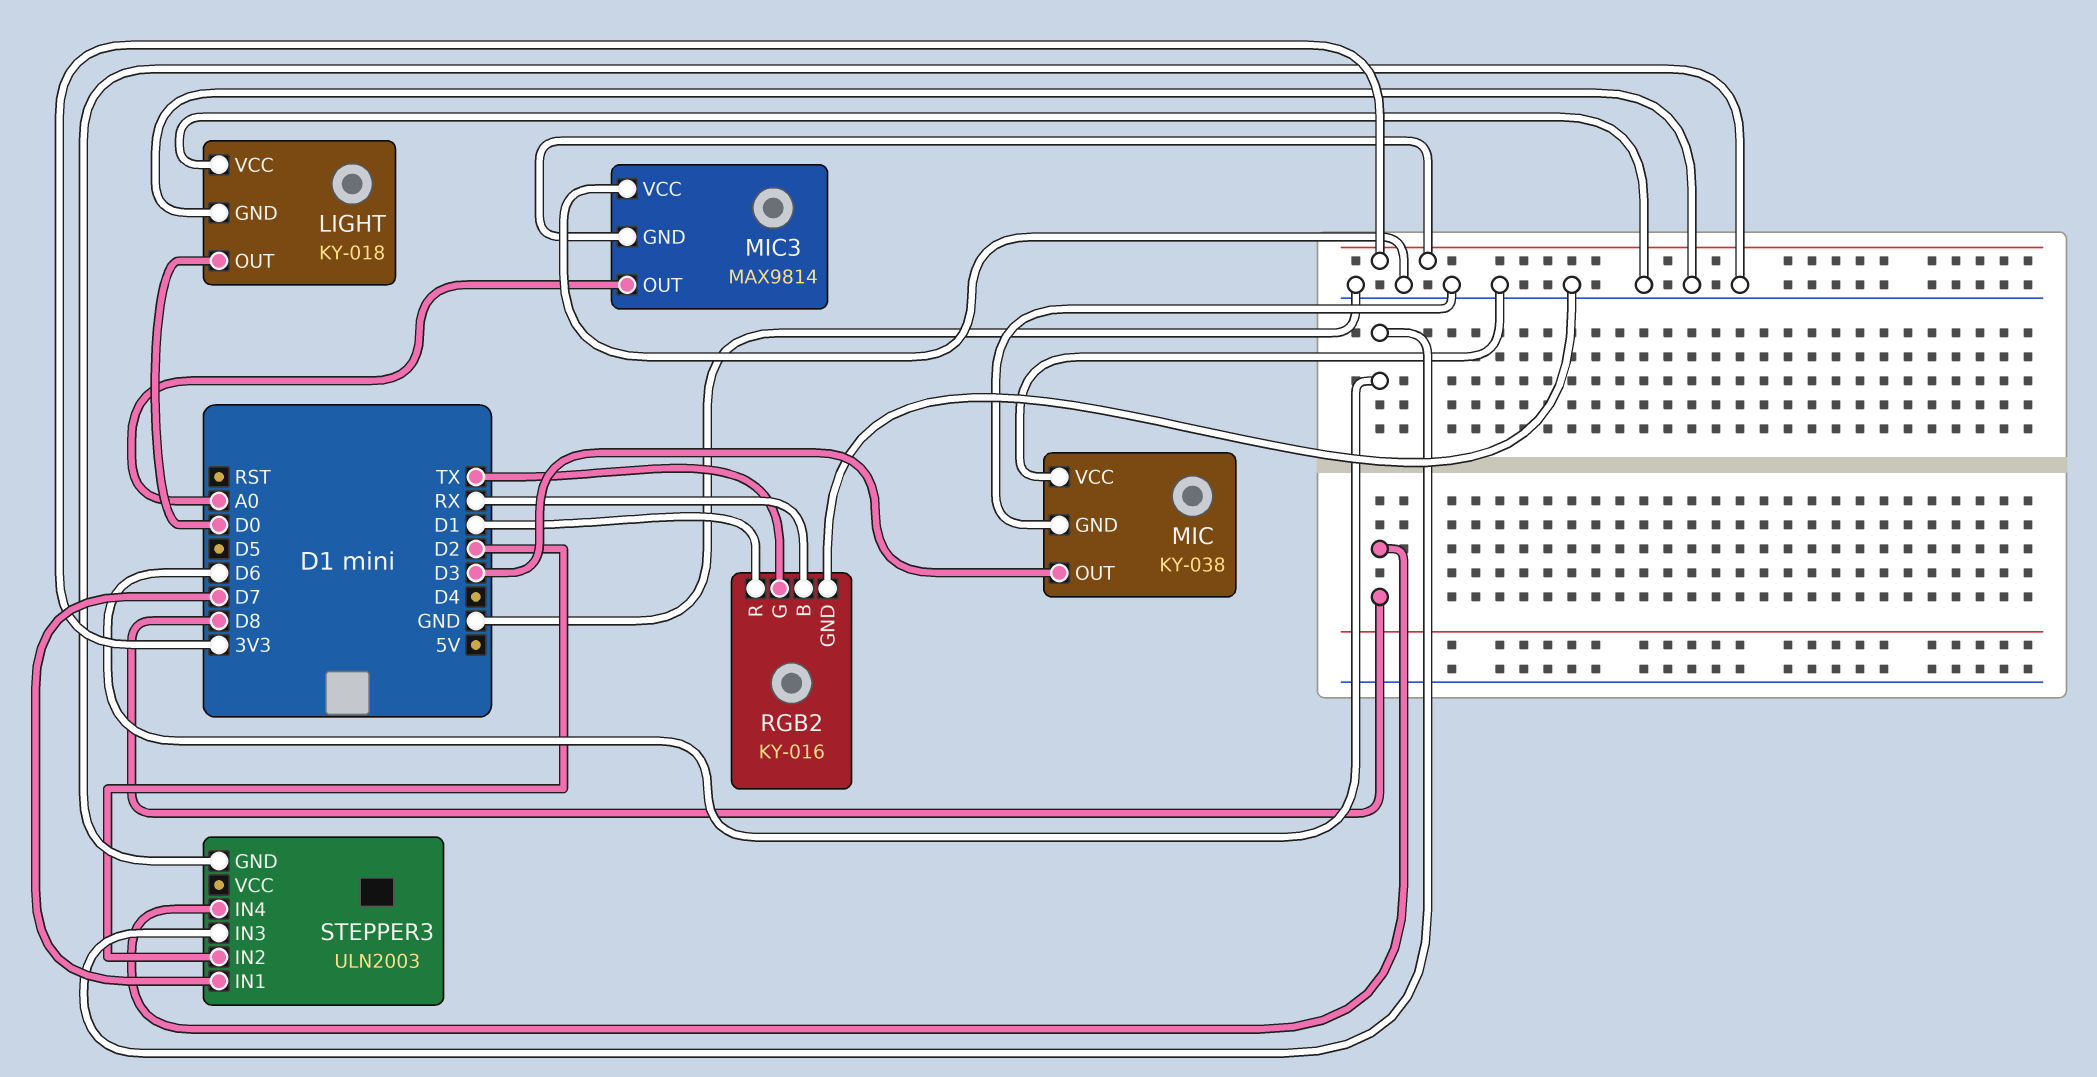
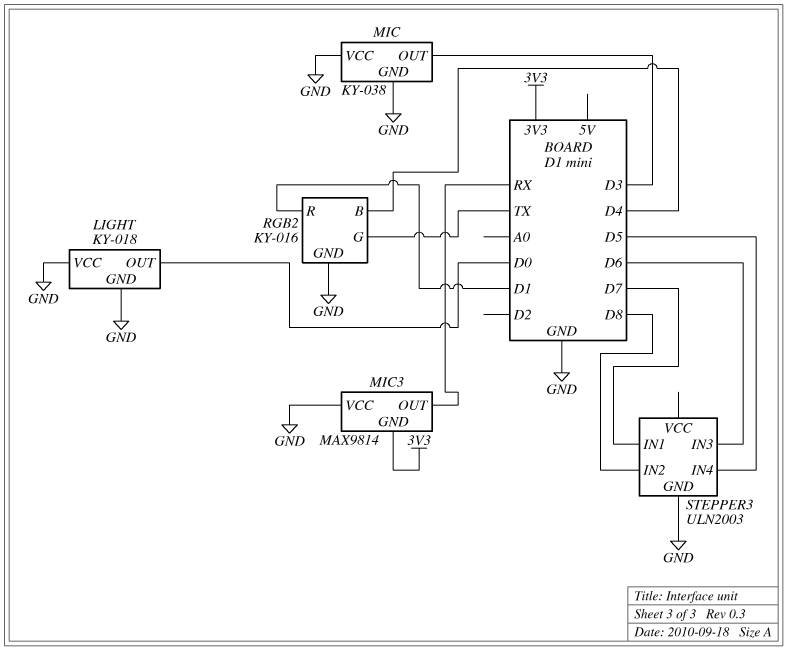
MIC3 pin OUT: A0 -> RX
RGB2 pin B: RX -> D4
STEPPER3 pin IN2: D2 -> D8
STEPPER3 pin IN4: D8 -> D5

